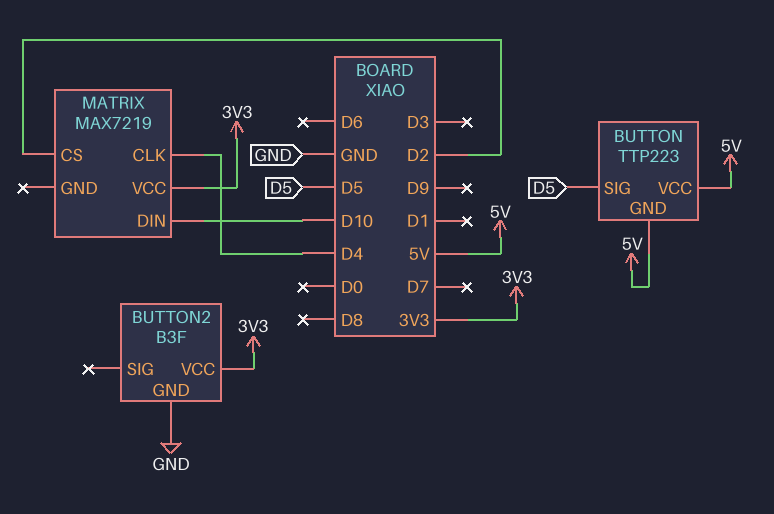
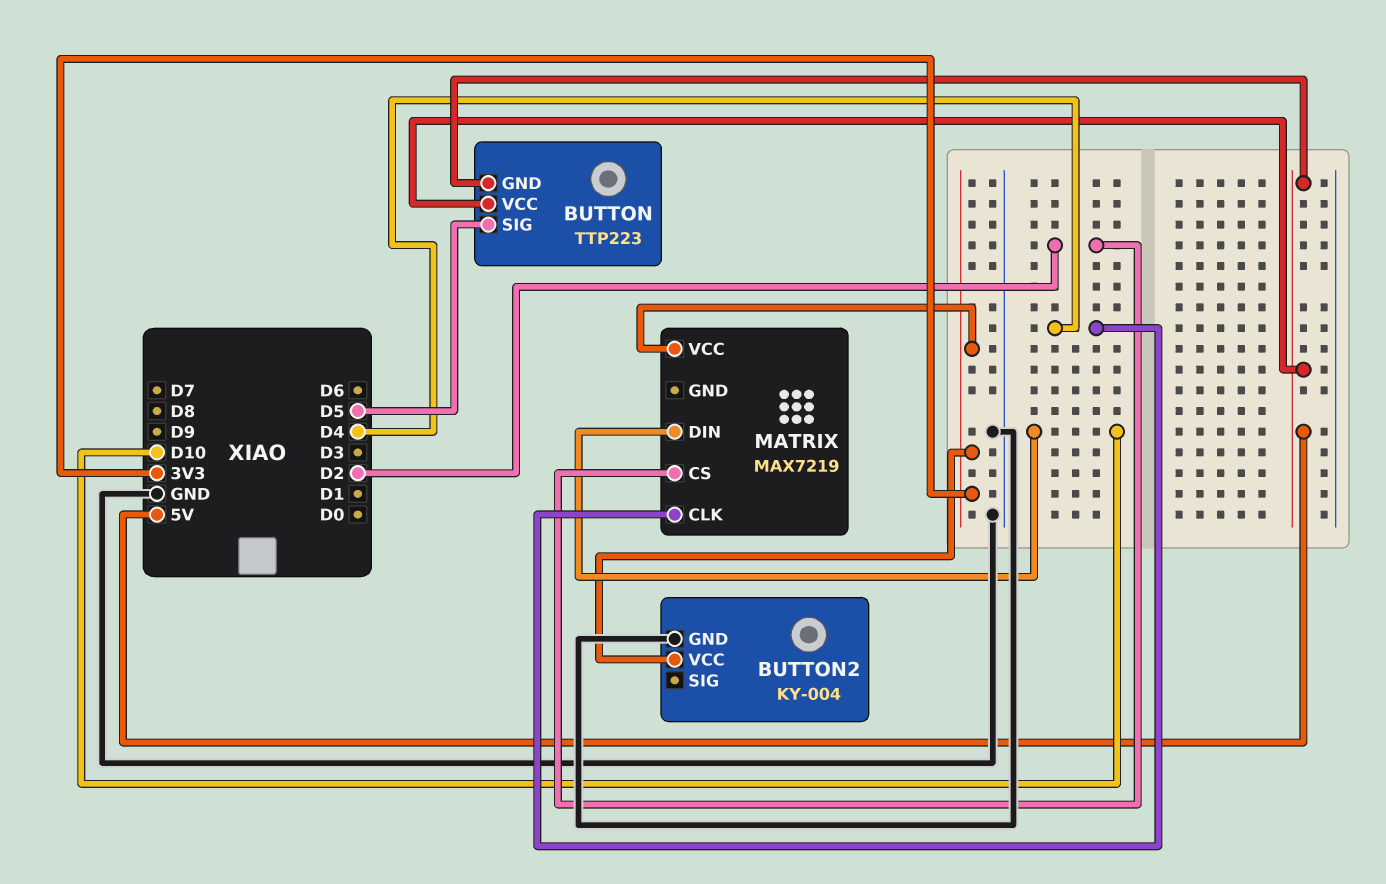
BUTTON2: B3F -> KY-004

